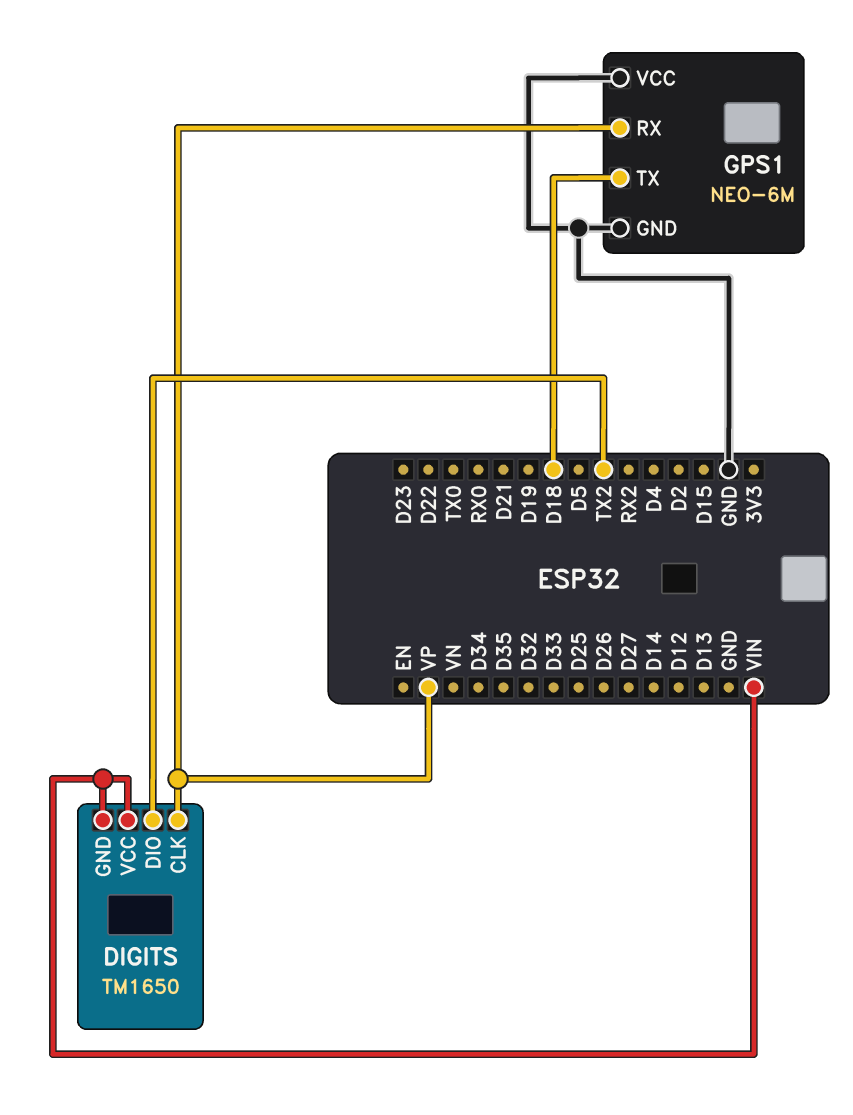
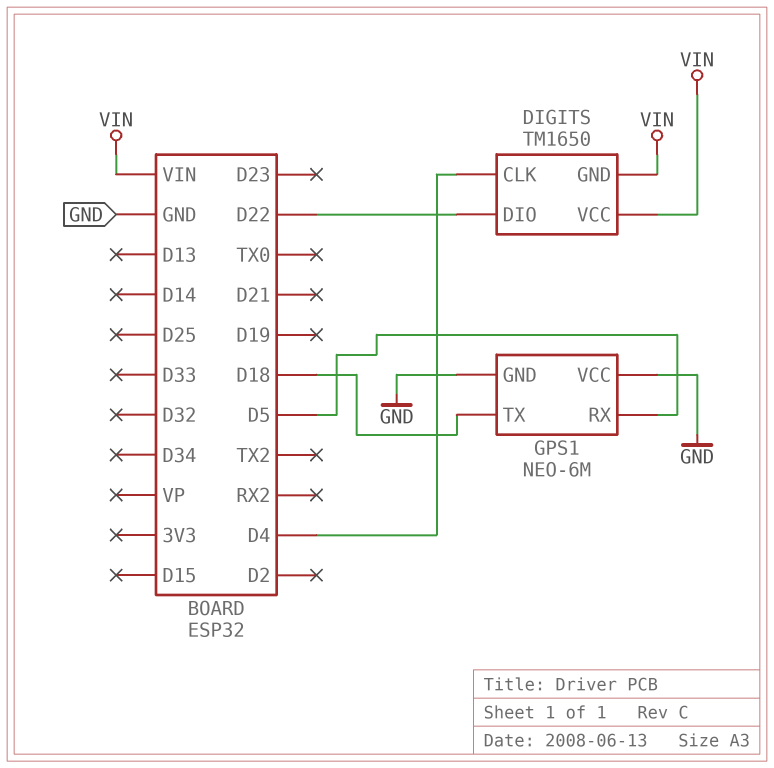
DIGITS pin CLK: VP -> D4
DIGITS pin DIO: TX2 -> D22
GPS1 pin RX: VP -> D5

